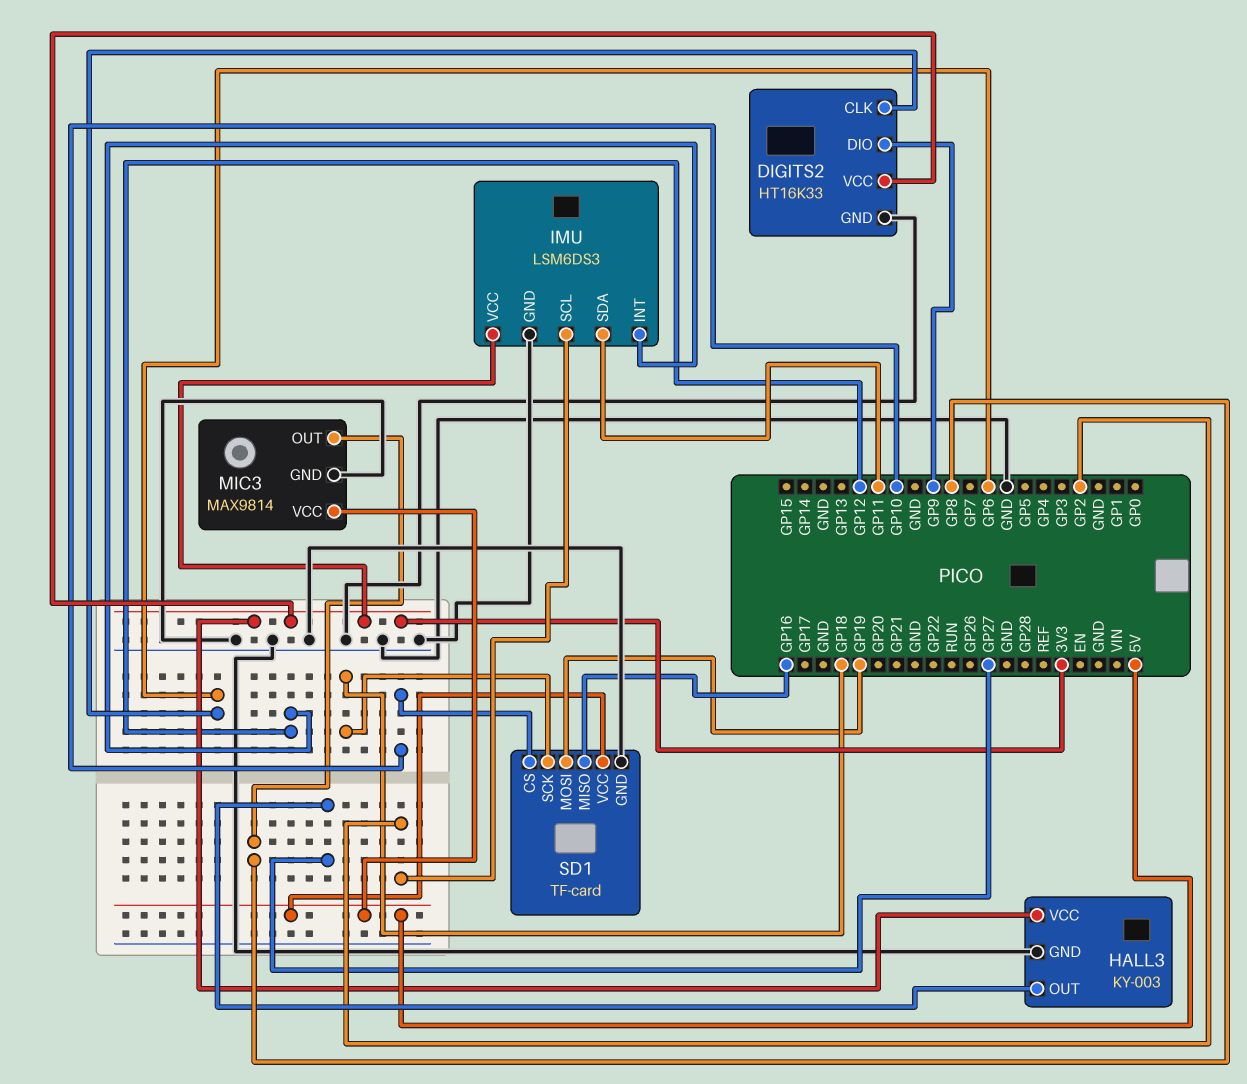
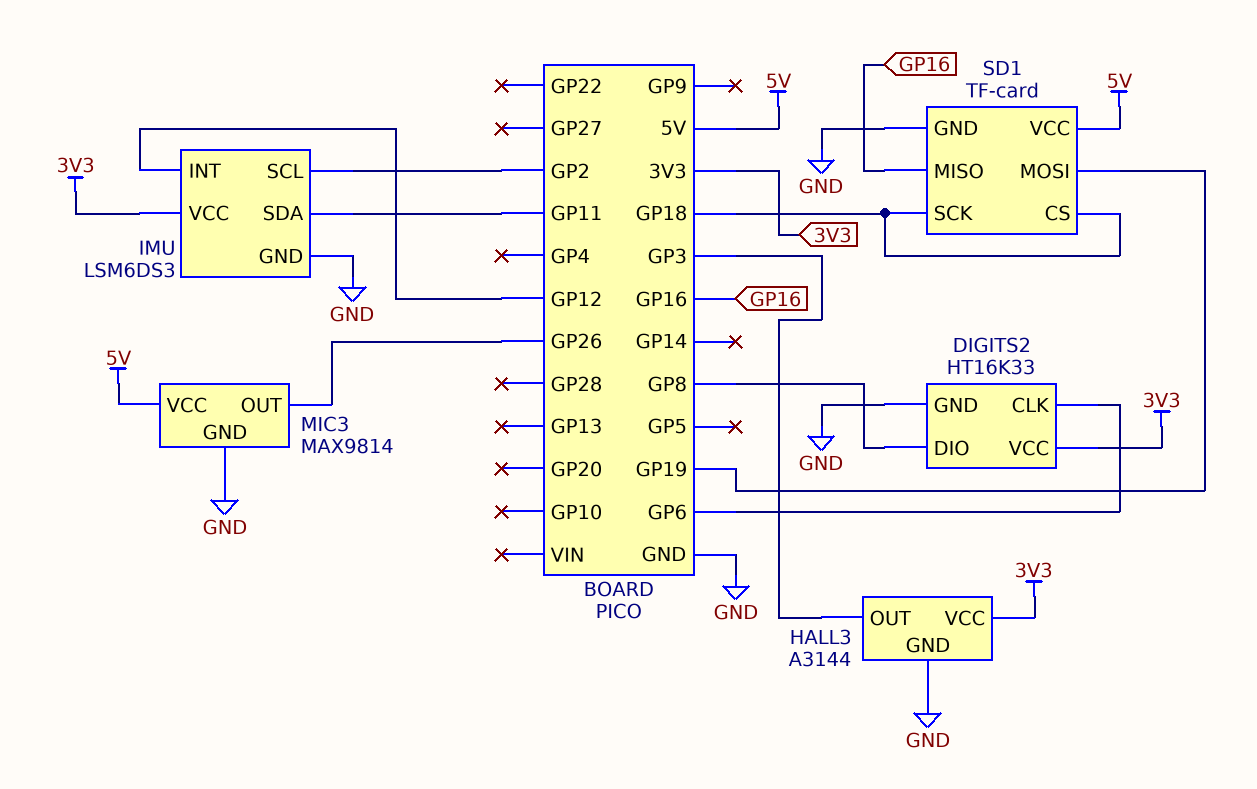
DIGITS2 pin DIO: GP9 -> GP8
HALL3: KY-003 -> A3144
HALL3 pin OUT: GP27 -> GP3
MIC3 pin OUT: GP8 -> GP26
SD1 pin CS: GP10 -> GP18

